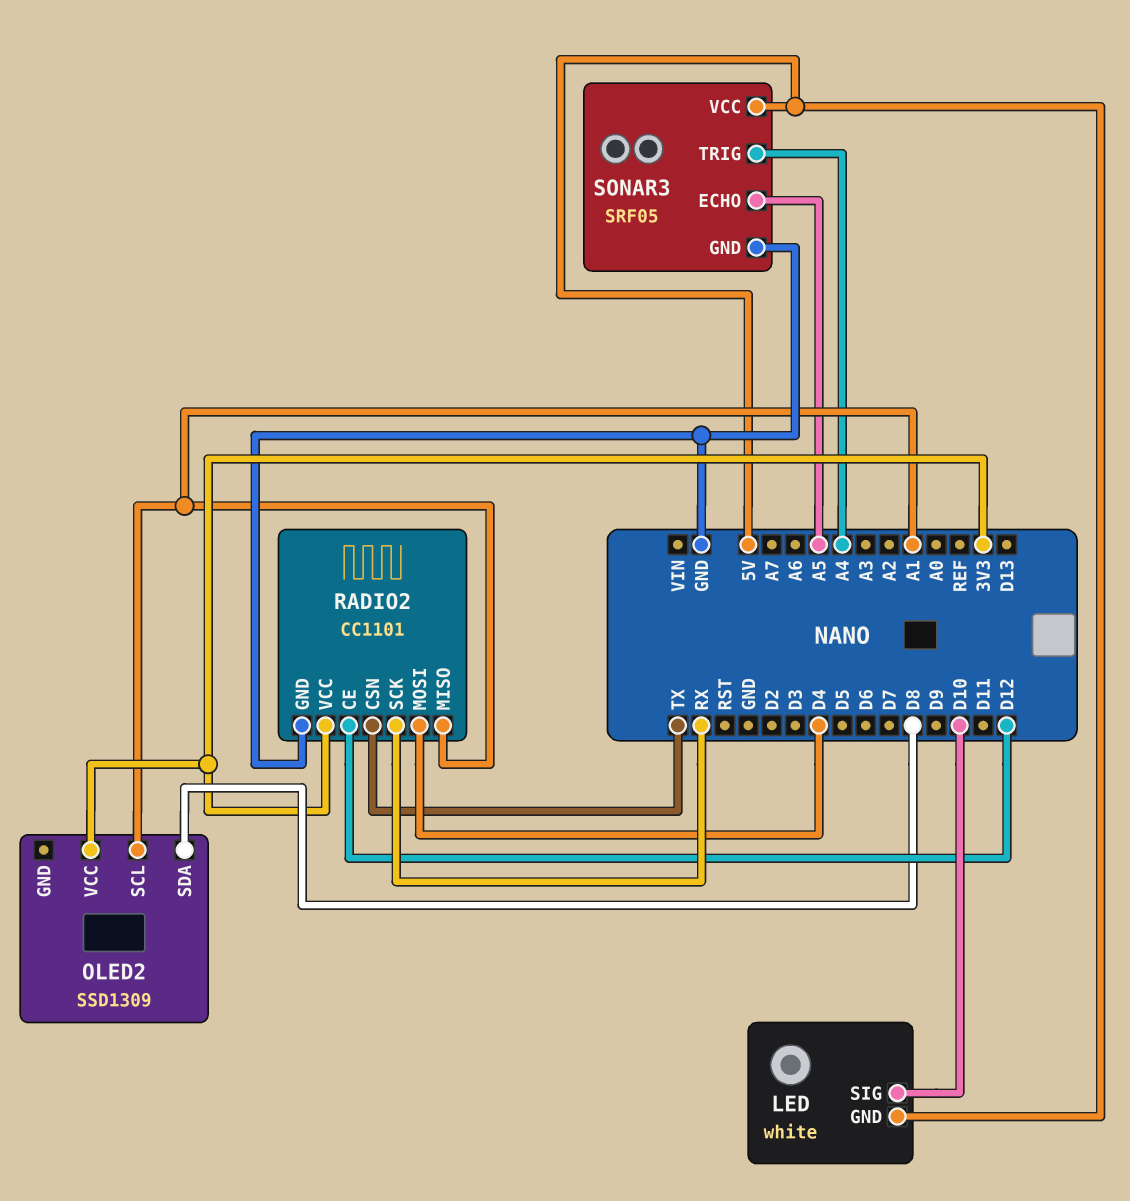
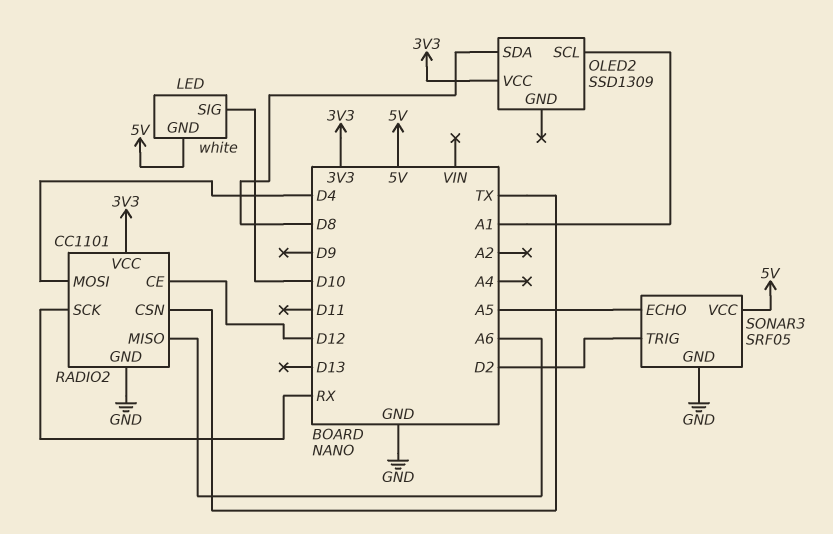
RADIO2 pin MISO: A1 -> A6
SONAR3 pin TRIG: A4 -> D2

